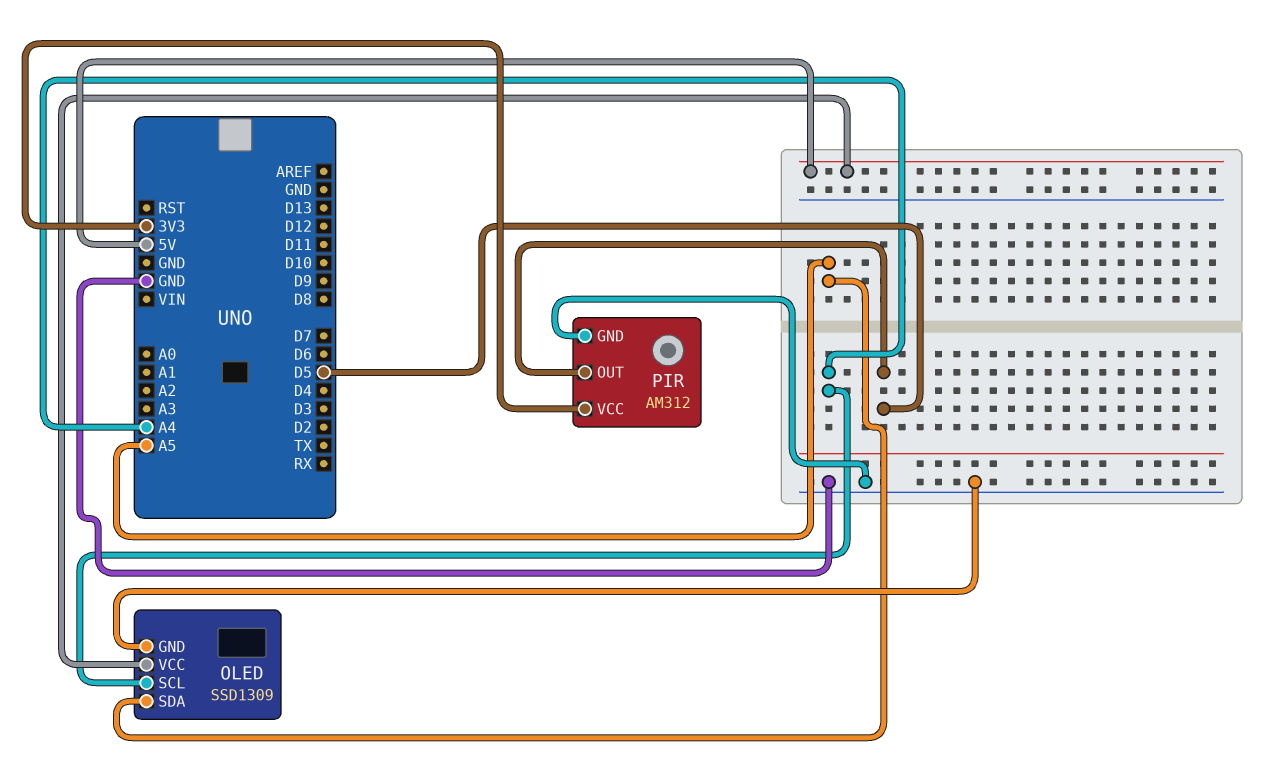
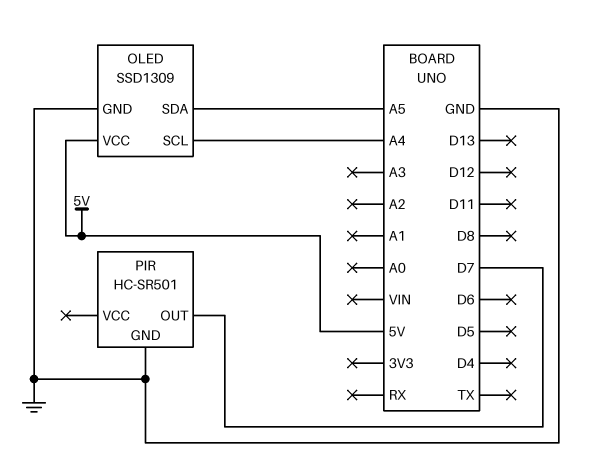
PIR: AM312 -> HC-SR501
PIR pin OUT: D5 -> D7
PIR pin VCC: 3V3 -> none

